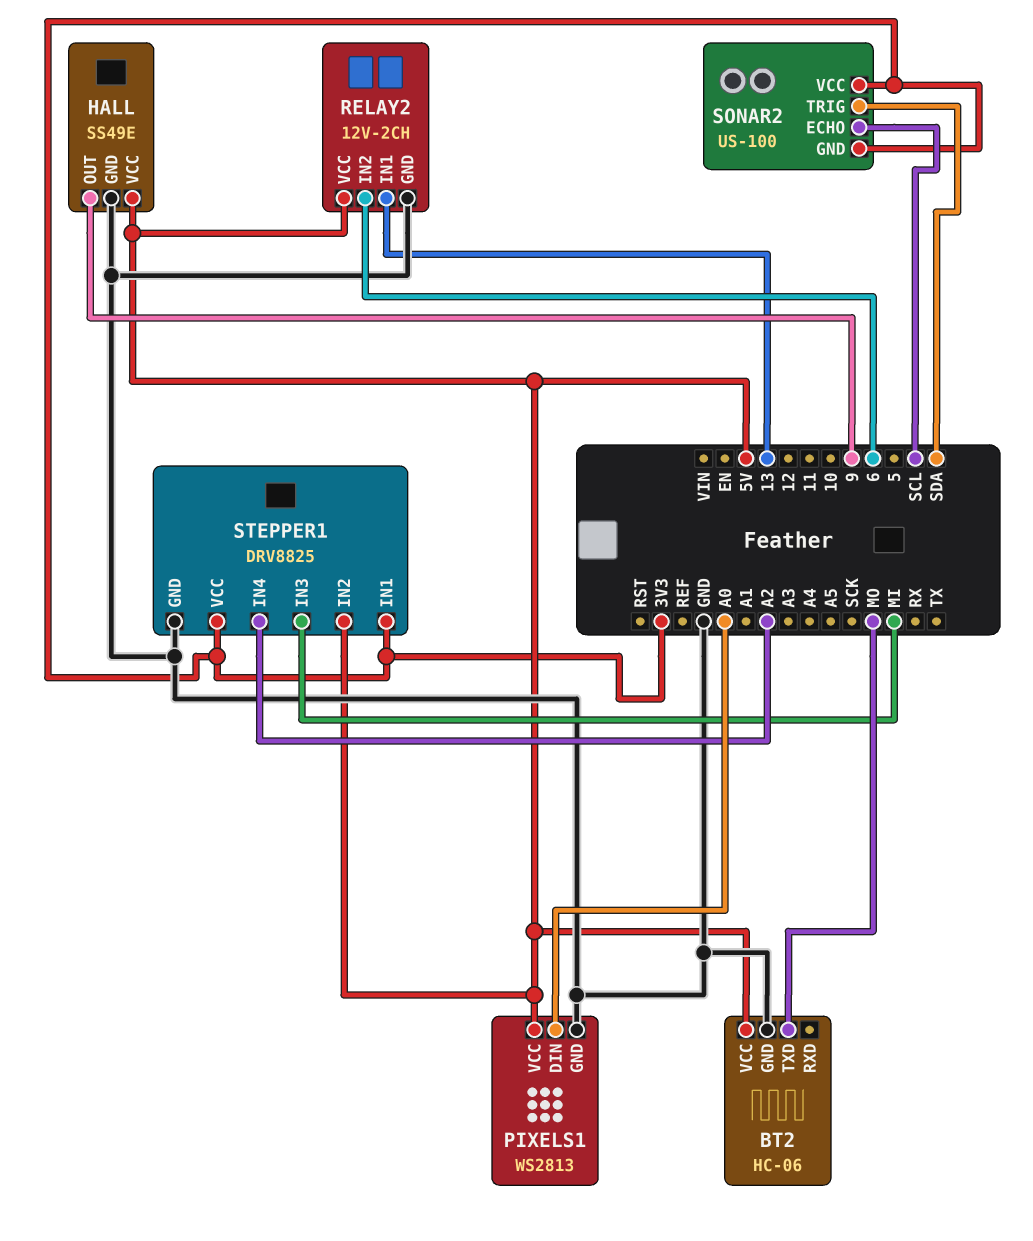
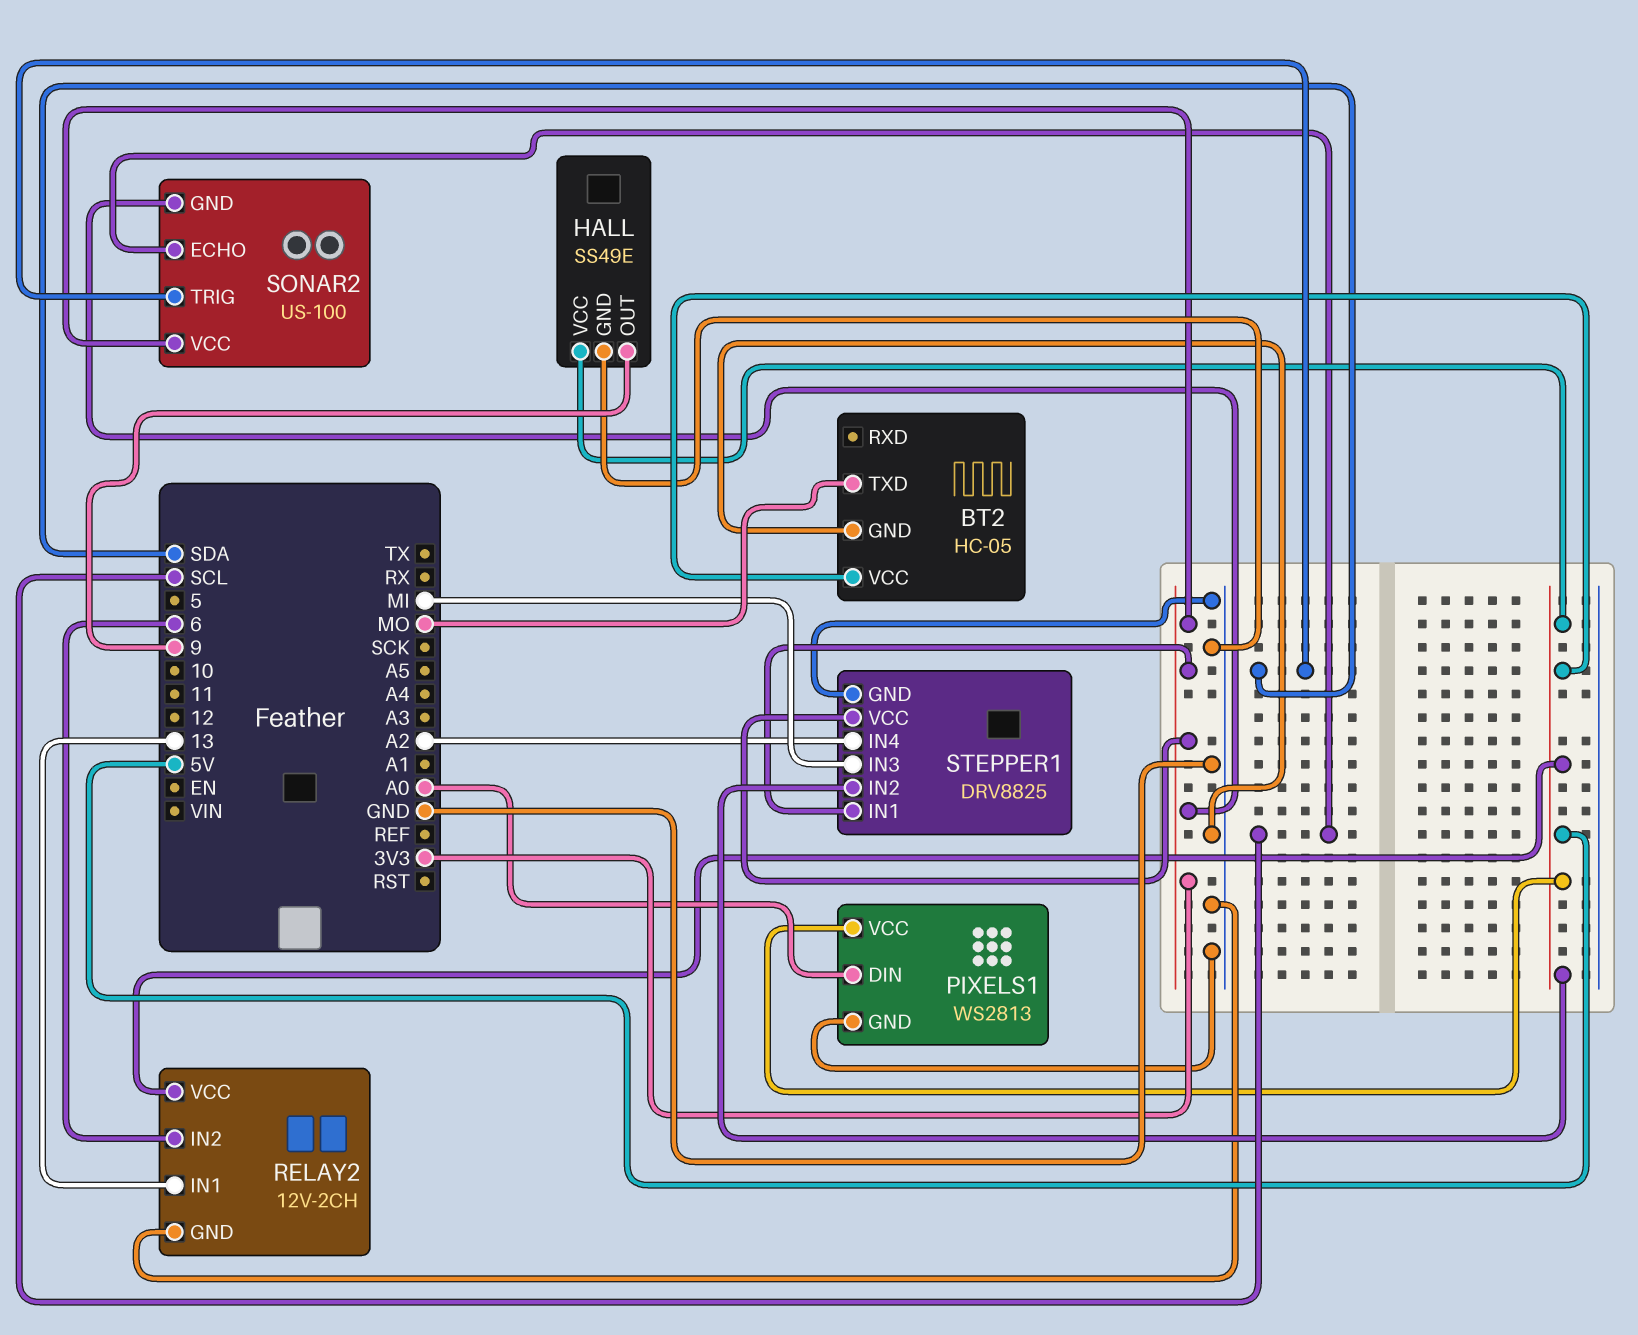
BT2: HC-06 -> HC-05

